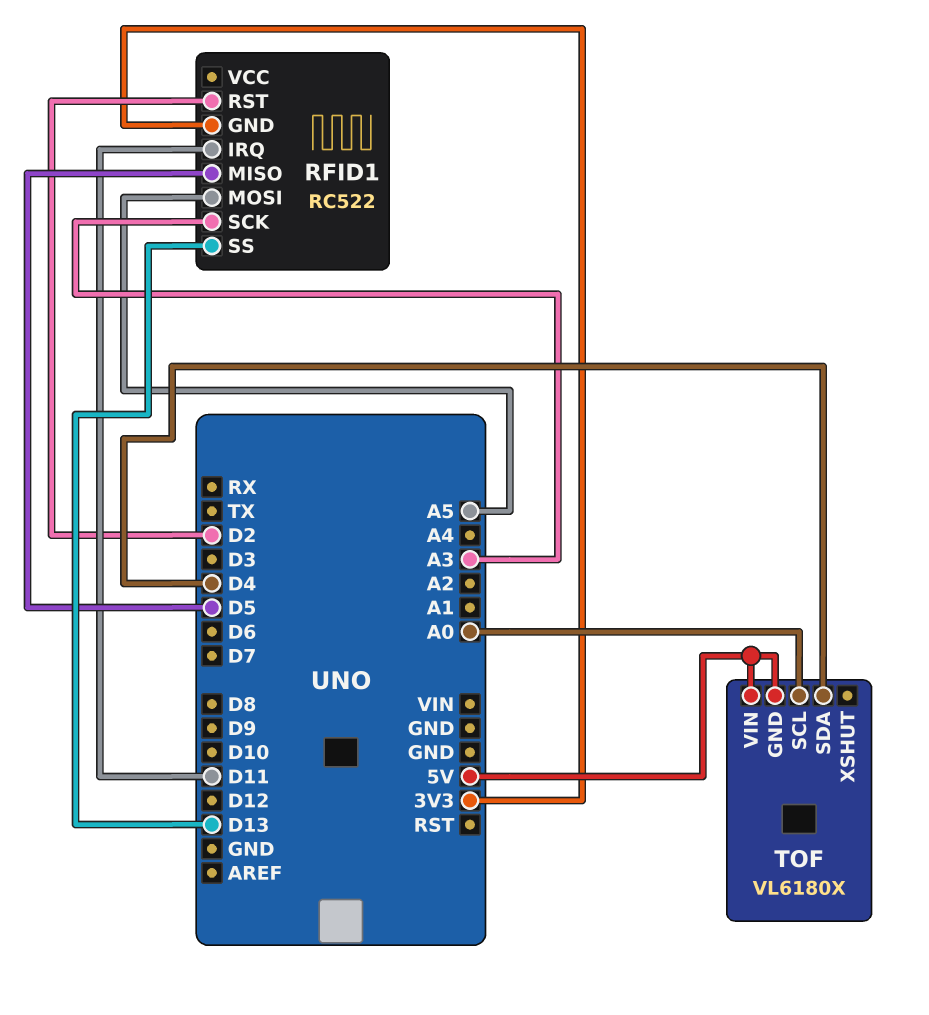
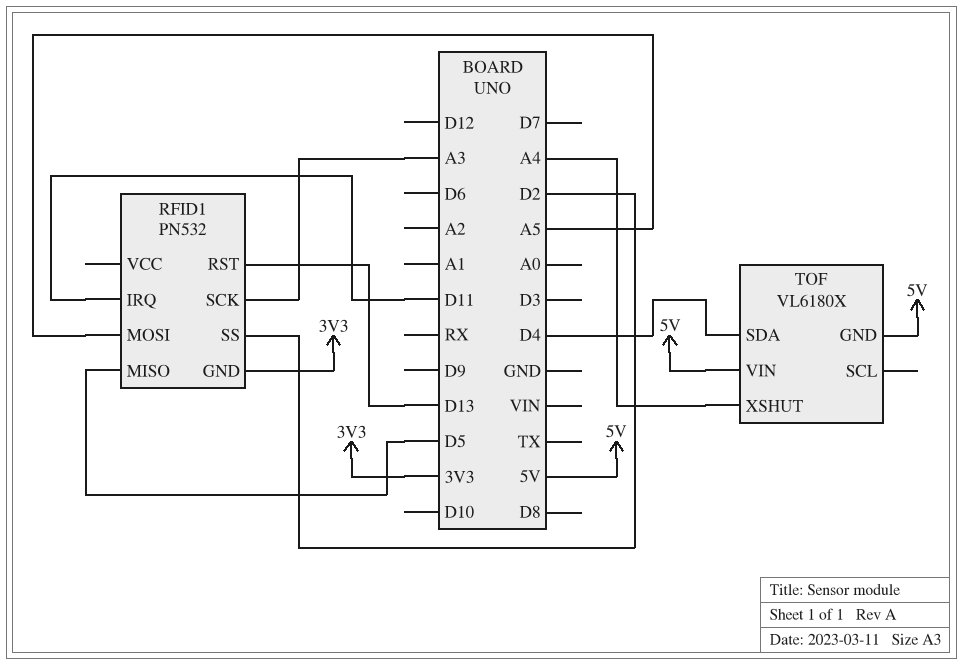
RFID1: RC522 -> PN532
RFID1 pin RST: D2 -> D13
RFID1 pin SS: D13 -> D2
TOF pin SCL: A0 -> none
TOF pin XSHUT: none -> A4

